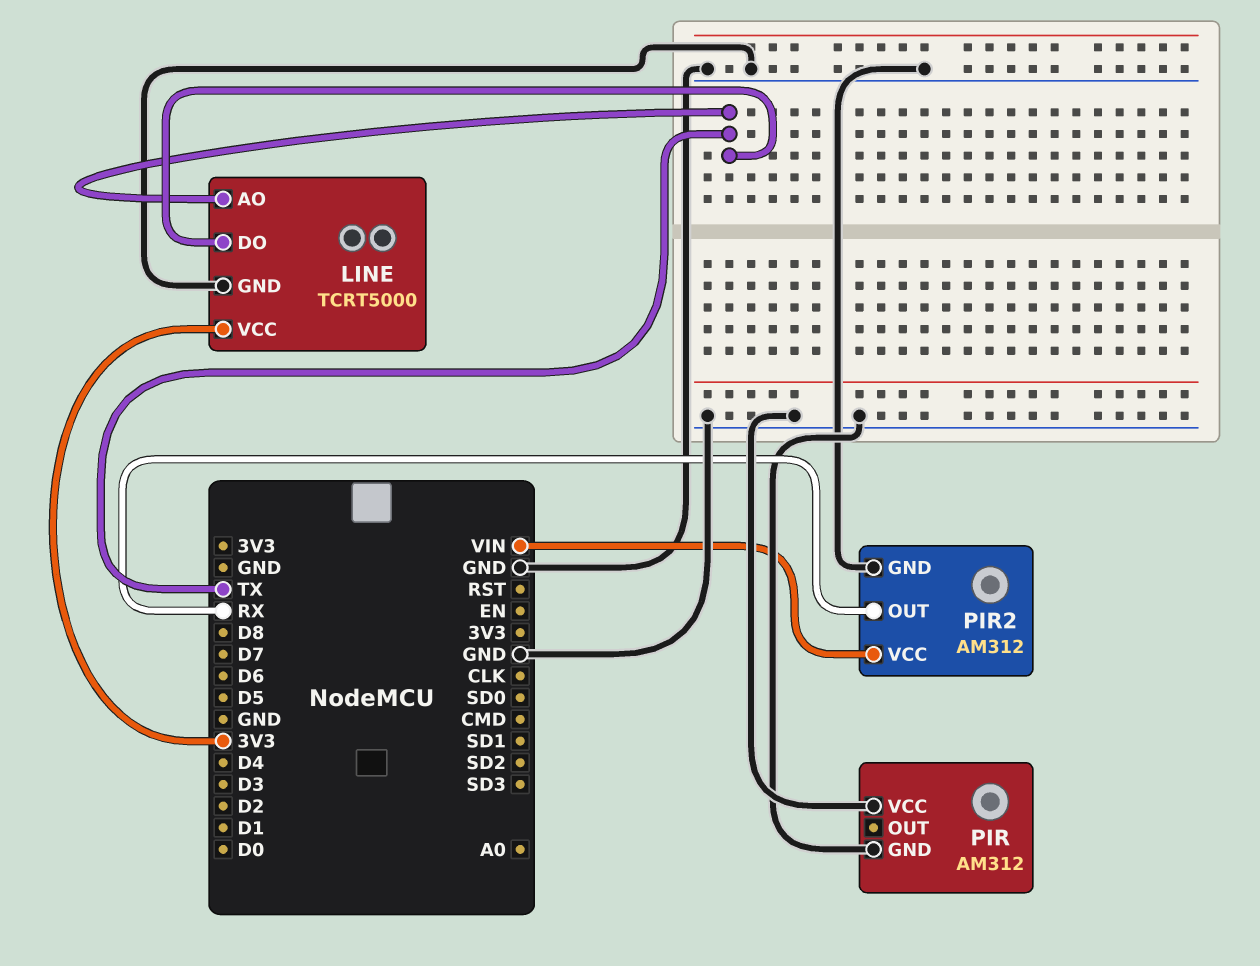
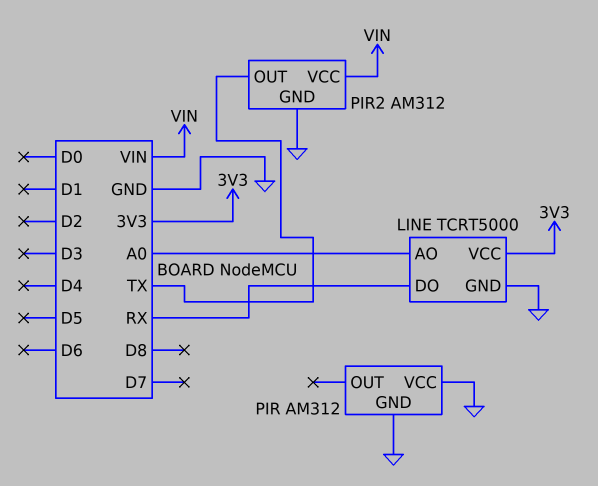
LINE pin AO: TX -> A0
LINE pin DO: TX -> RX
PIR2 pin OUT: RX -> TX

